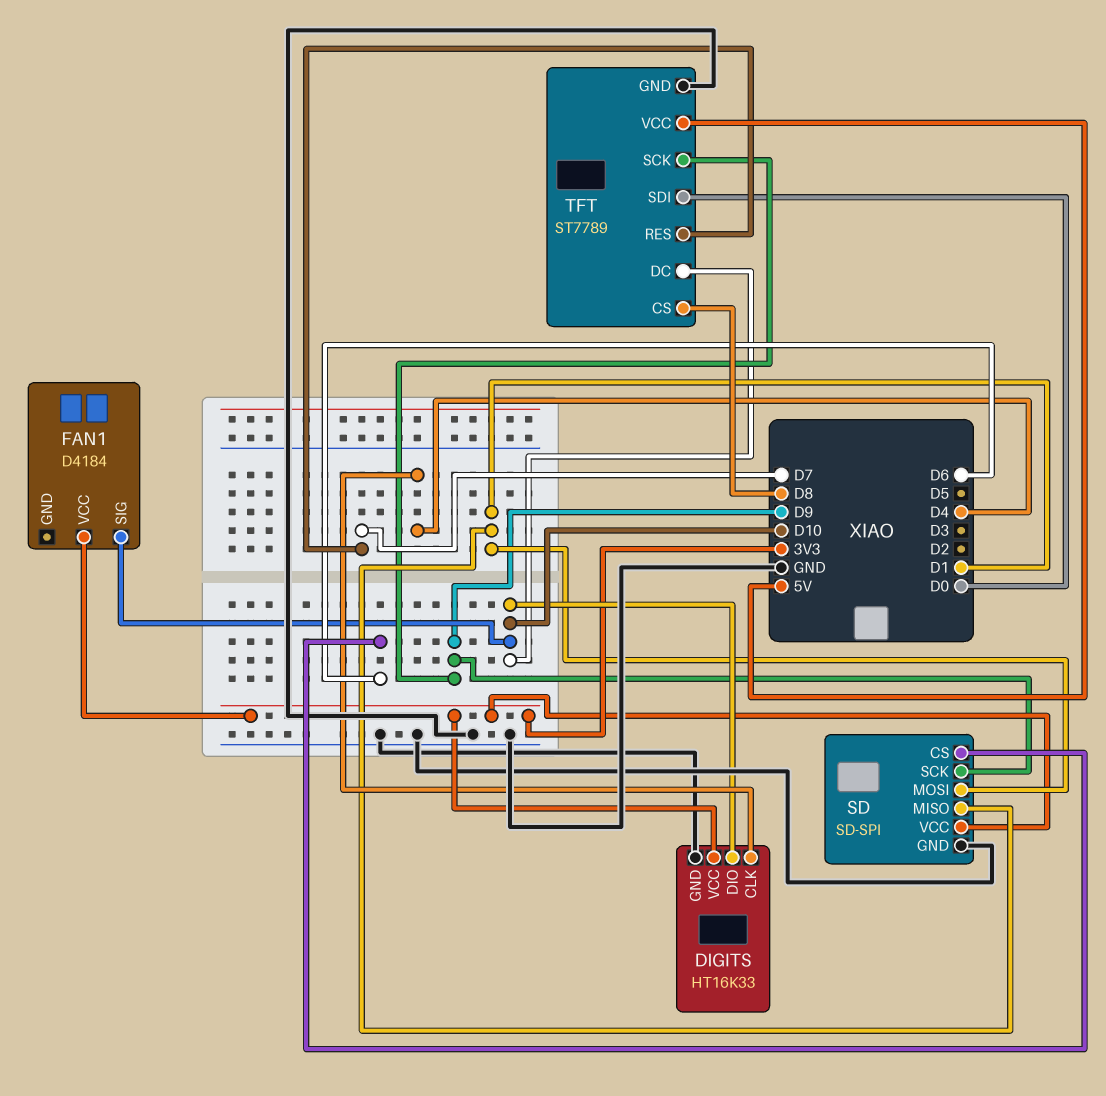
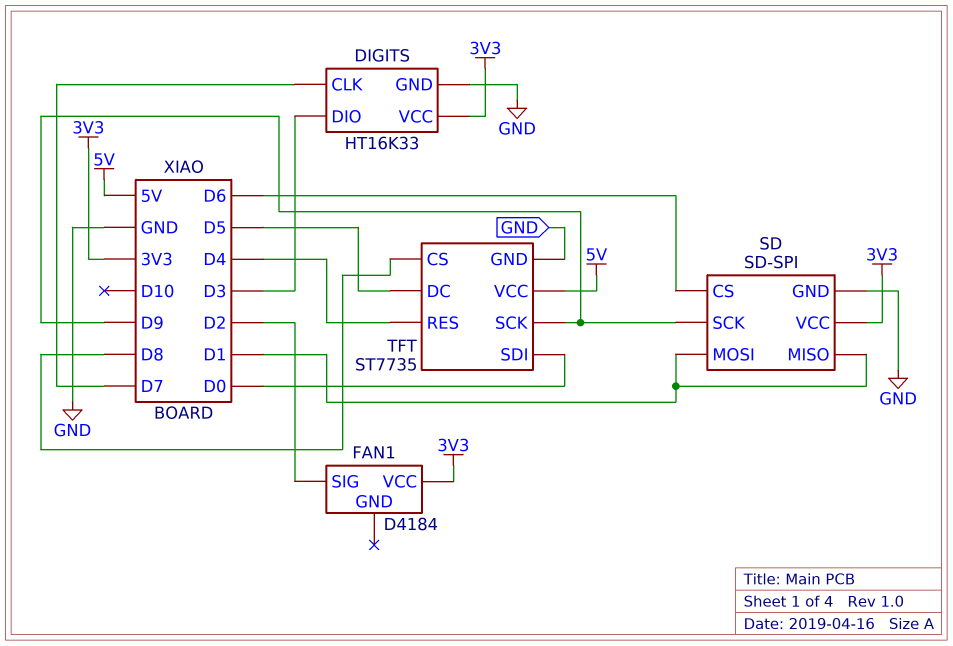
DIGITS pin CLK: D4 -> D7
DIGITS pin DIO: D10 -> D3
FAN1 pin SIG: D10 -> D2
TFT: ST7789 -> ST7735
TFT pin DC: D10 -> D5
TFT pin RES: D7 -> D4

